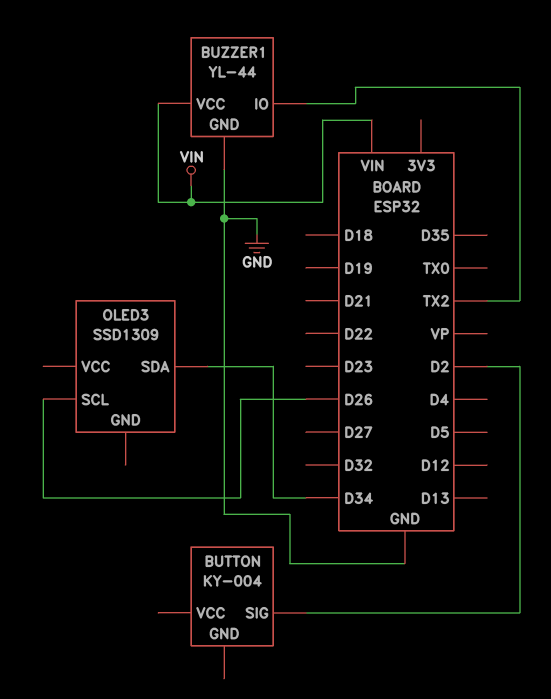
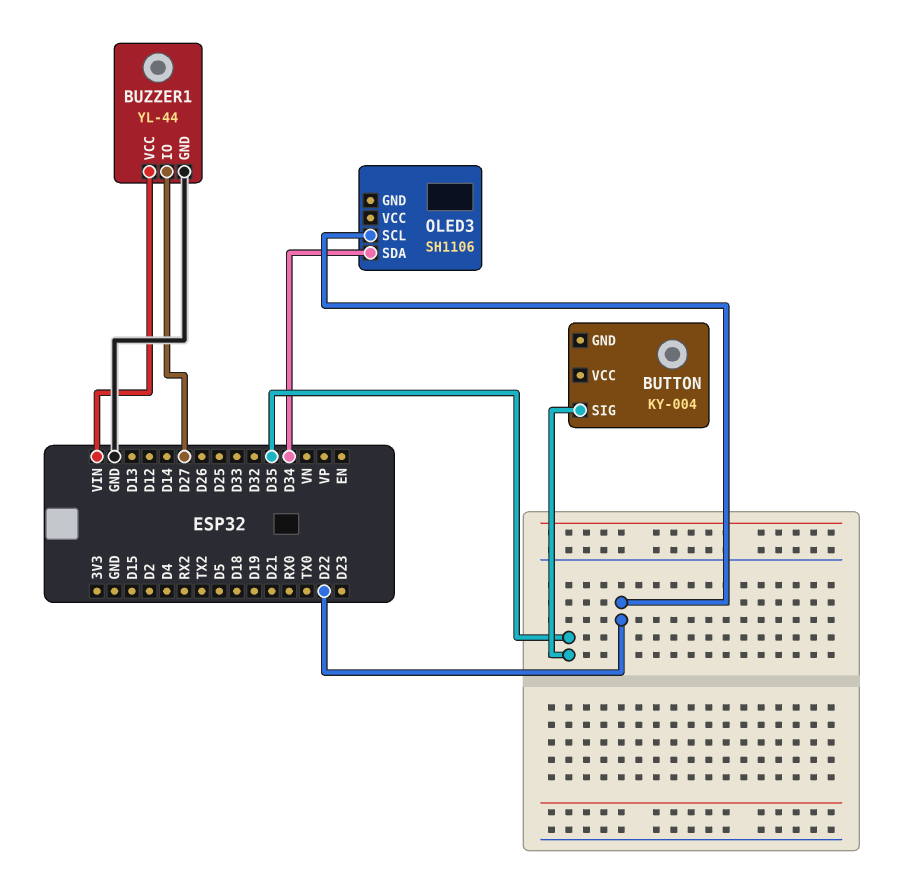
BUTTON pin SIG: D2 -> D35
BUZZER1 pin IO: TX2 -> D27
OLED3: SSD1309 -> SH1106
OLED3 pin SCL: D26 -> D22

